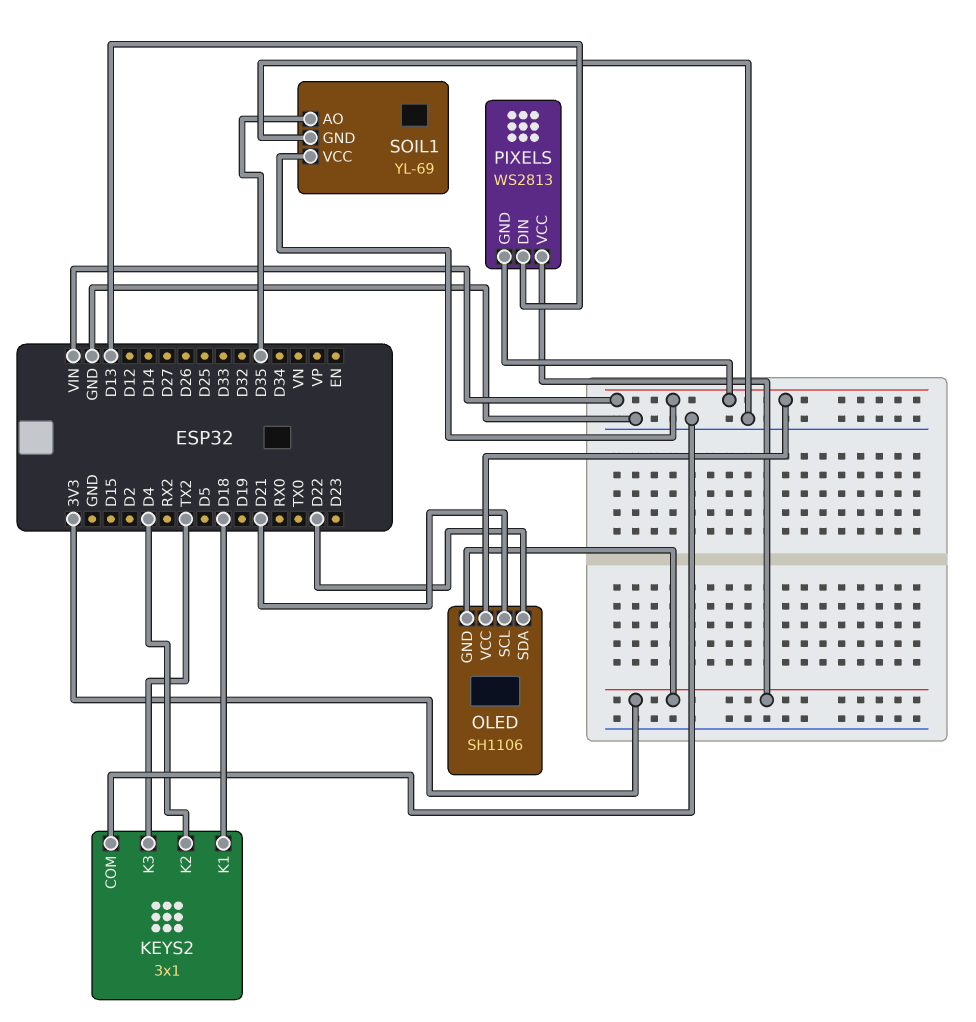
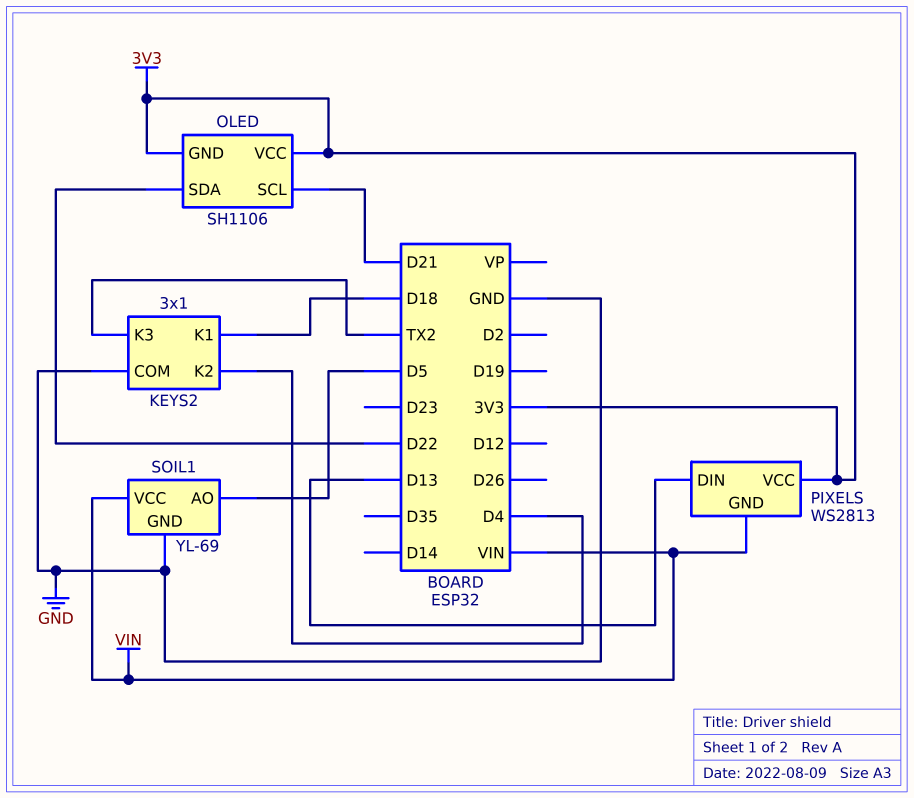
OLED pin VCC: VIN -> 3V3
SOIL1 pin AO: D35 -> D5

